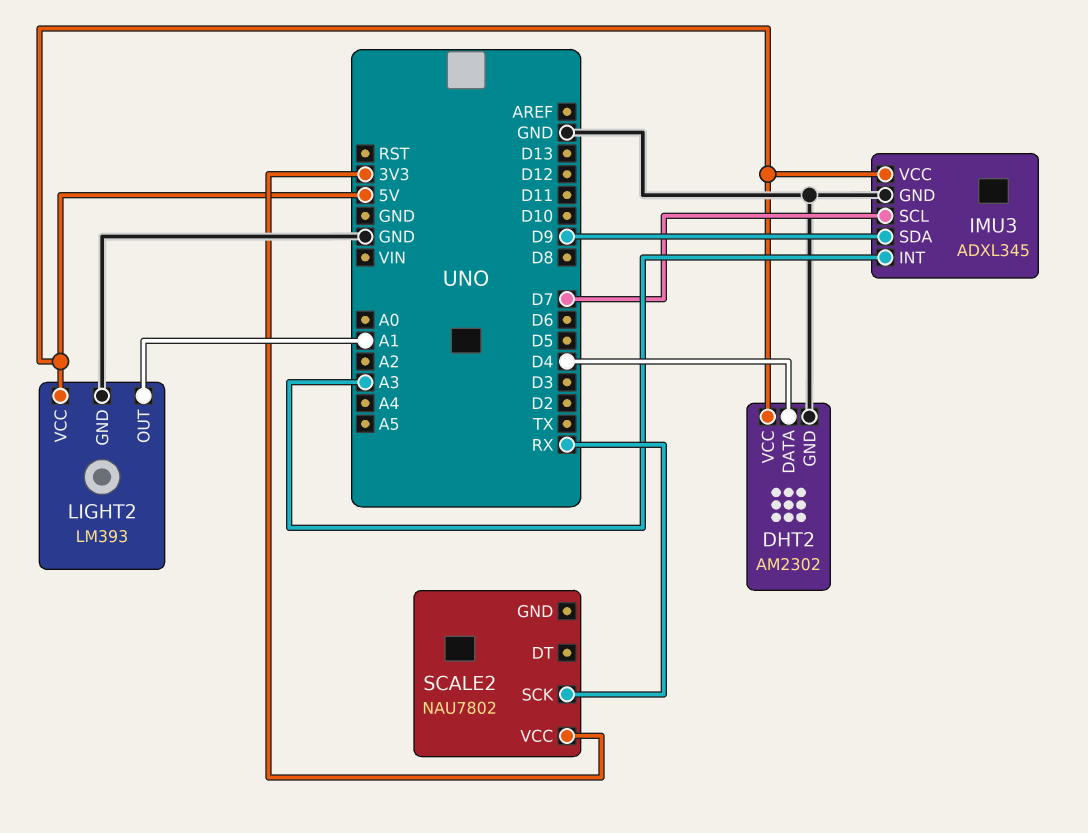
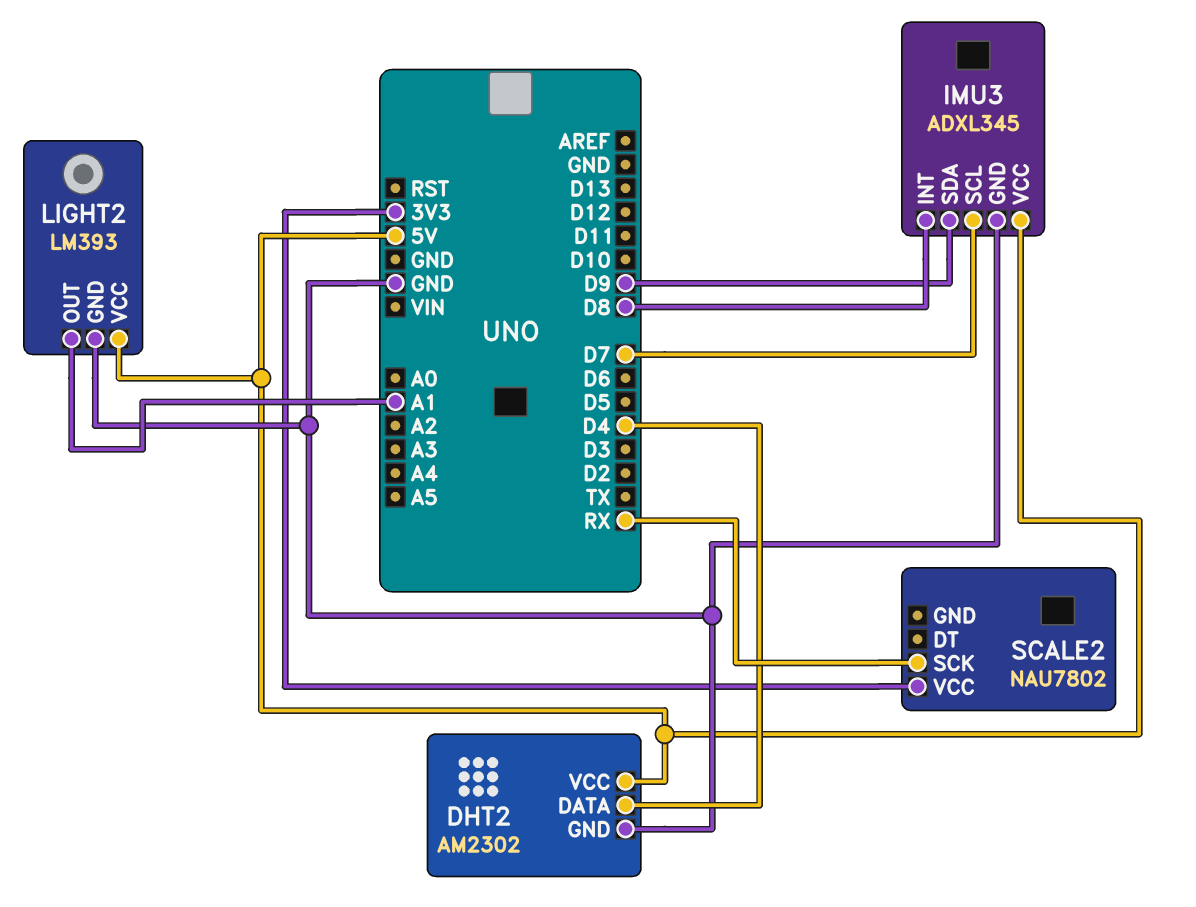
IMU3 pin INT: A3 -> D8

